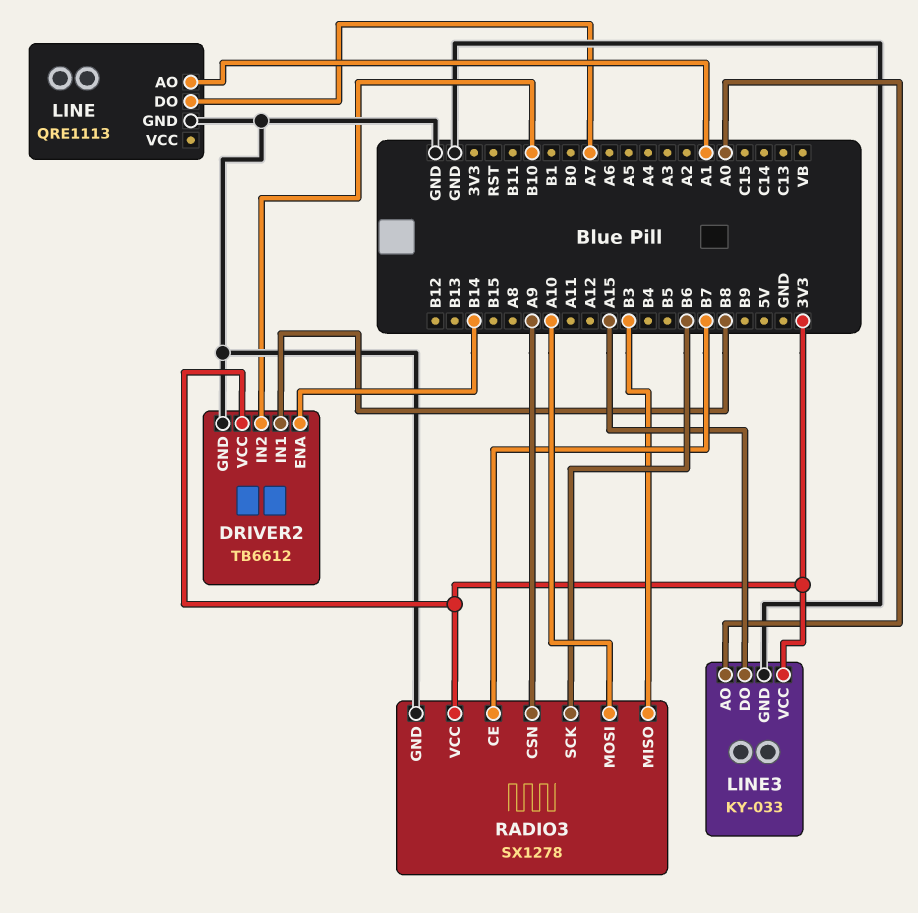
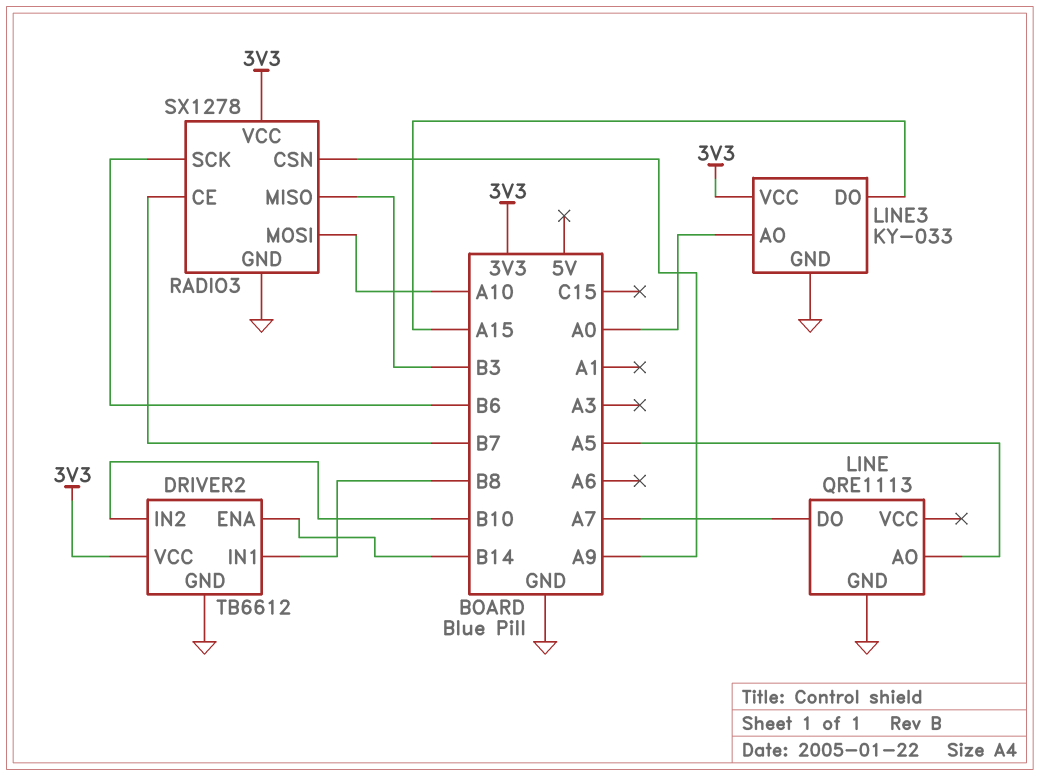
LINE pin AO: A1 -> A5

